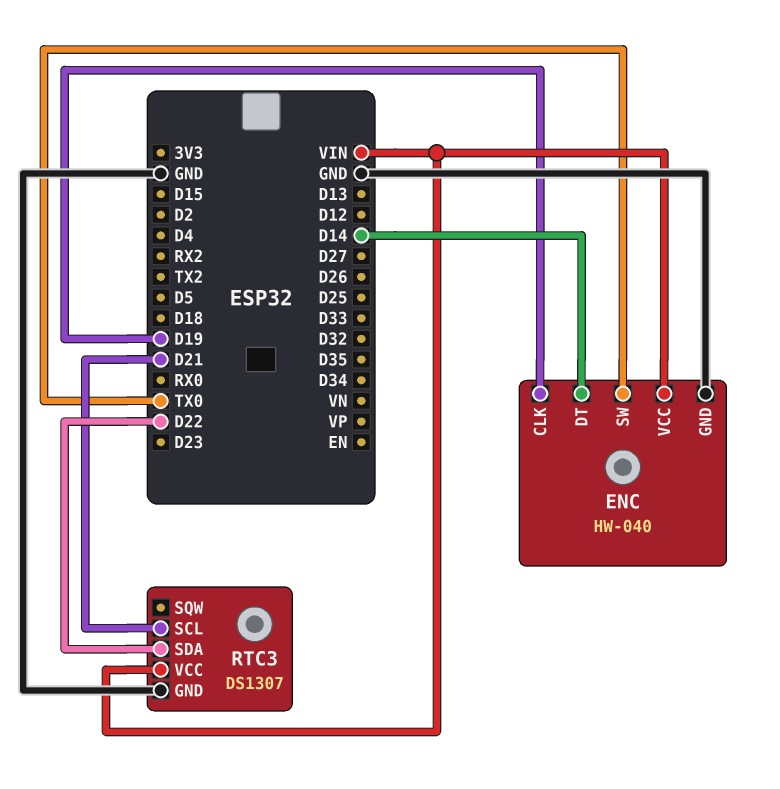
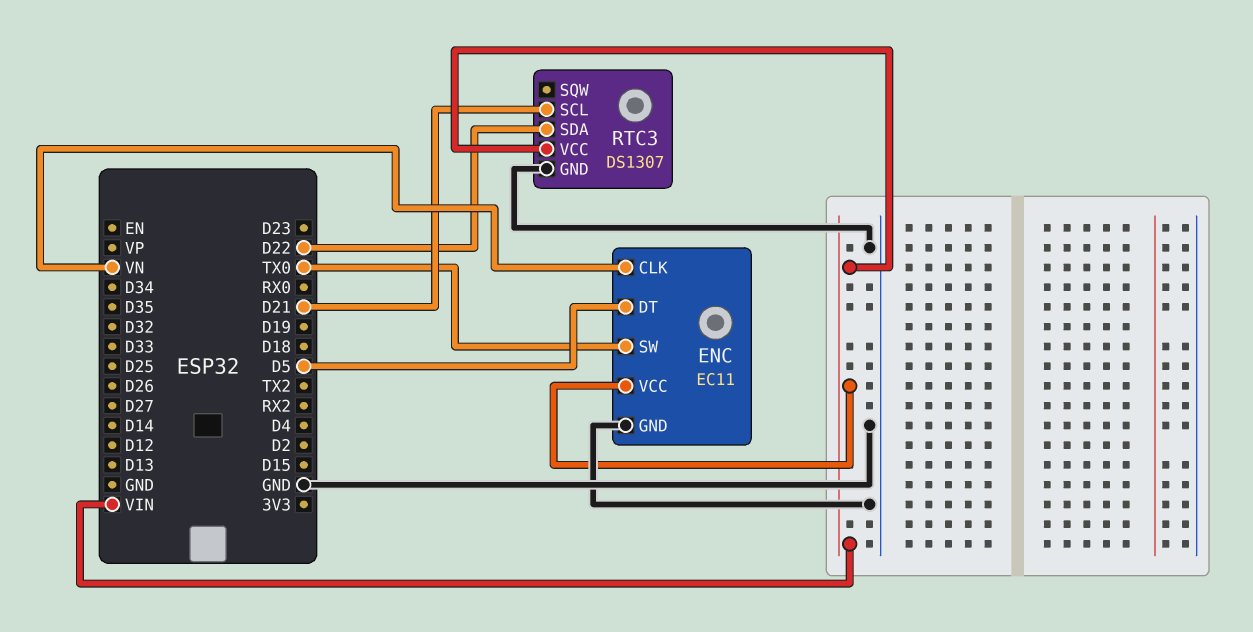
ENC: HW-040 -> EC11
ENC pin CLK: D19 -> VN
ENC pin DT: D14 -> D5

